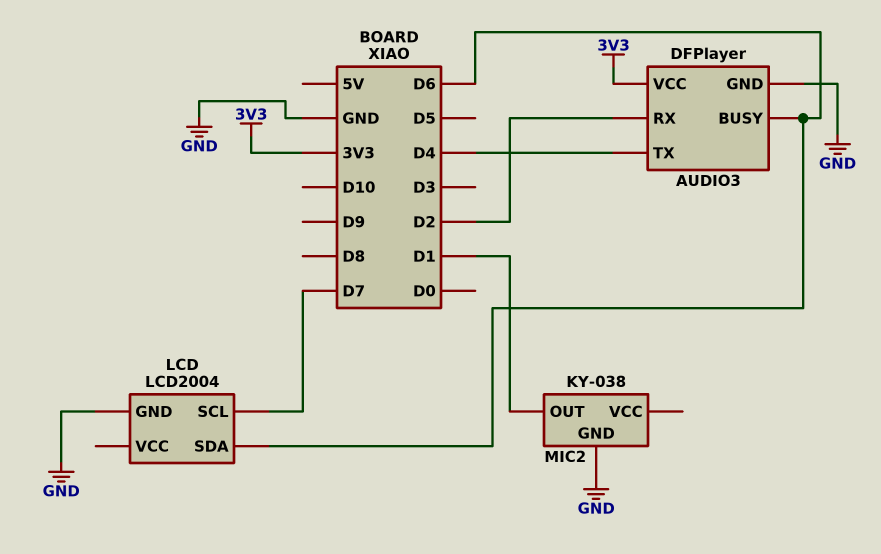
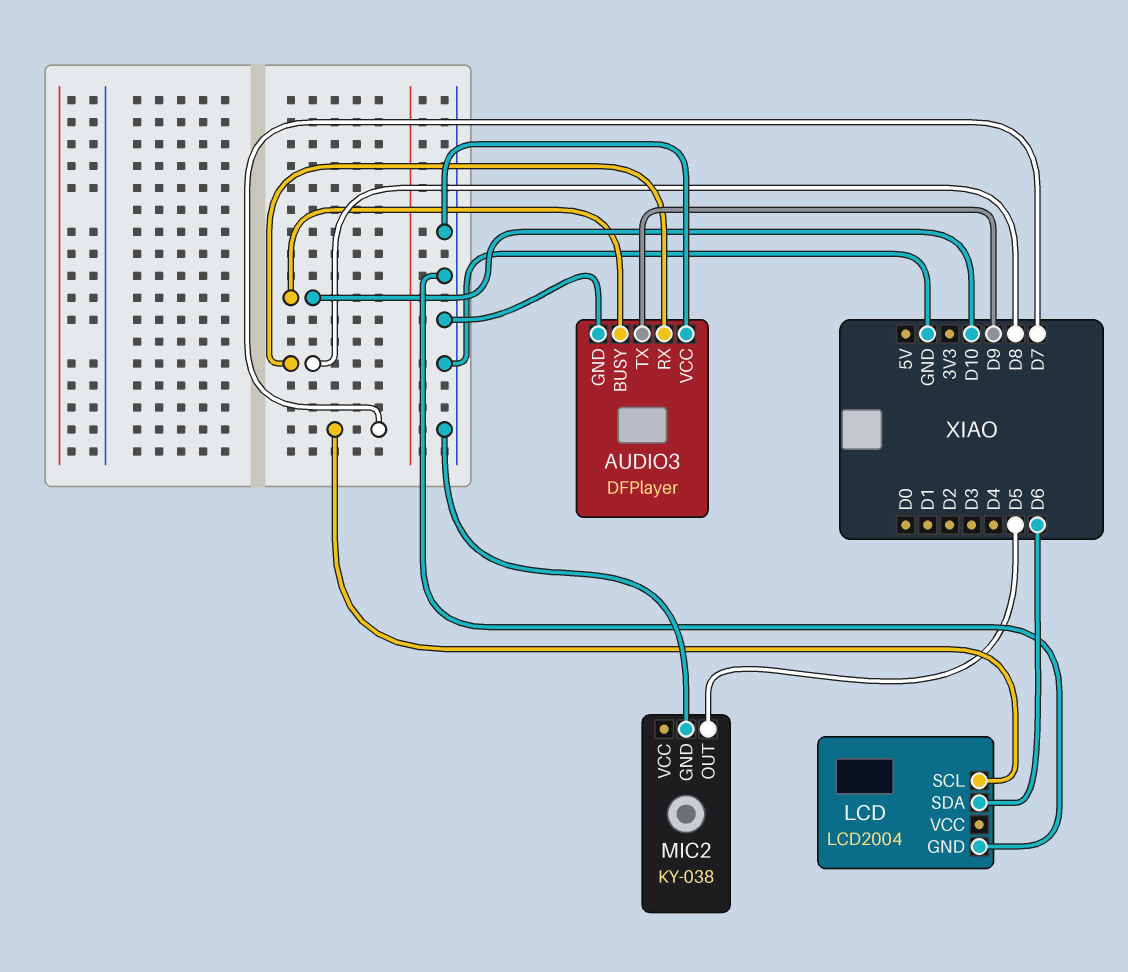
AUDIO3 pin BUSY: D6 -> D10
AUDIO3 pin RX: D2 -> D8
AUDIO3 pin TX: D4 -> D9
AUDIO3 pin VCC: 3V3 -> GND
MIC2 pin OUT: D1 -> D5

